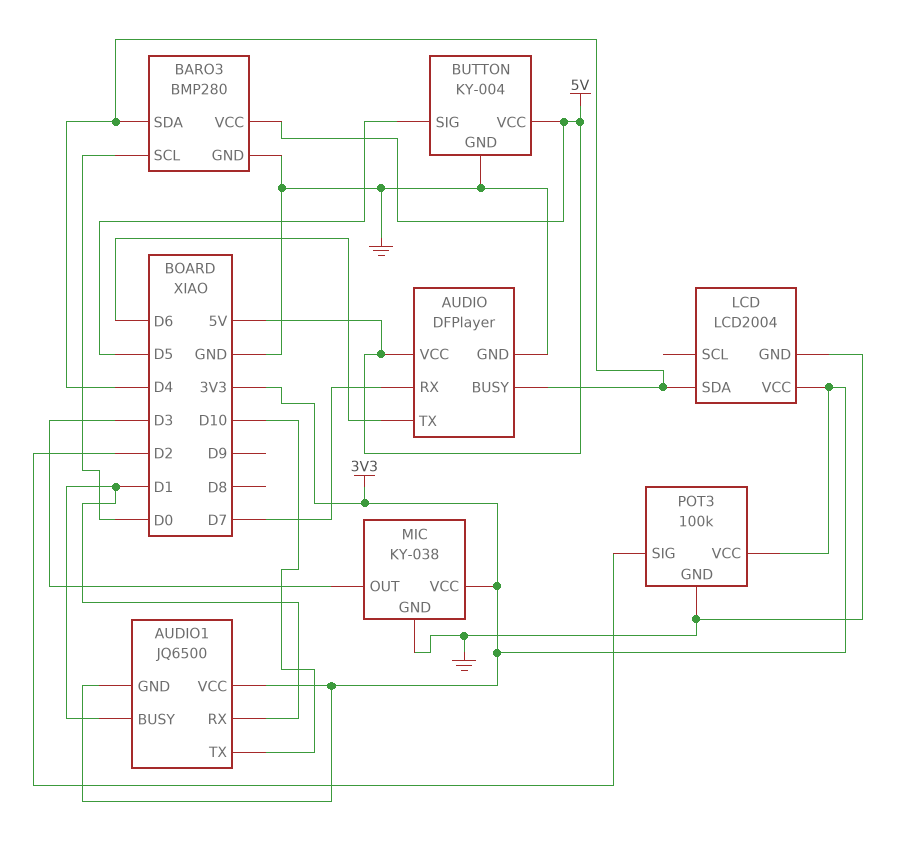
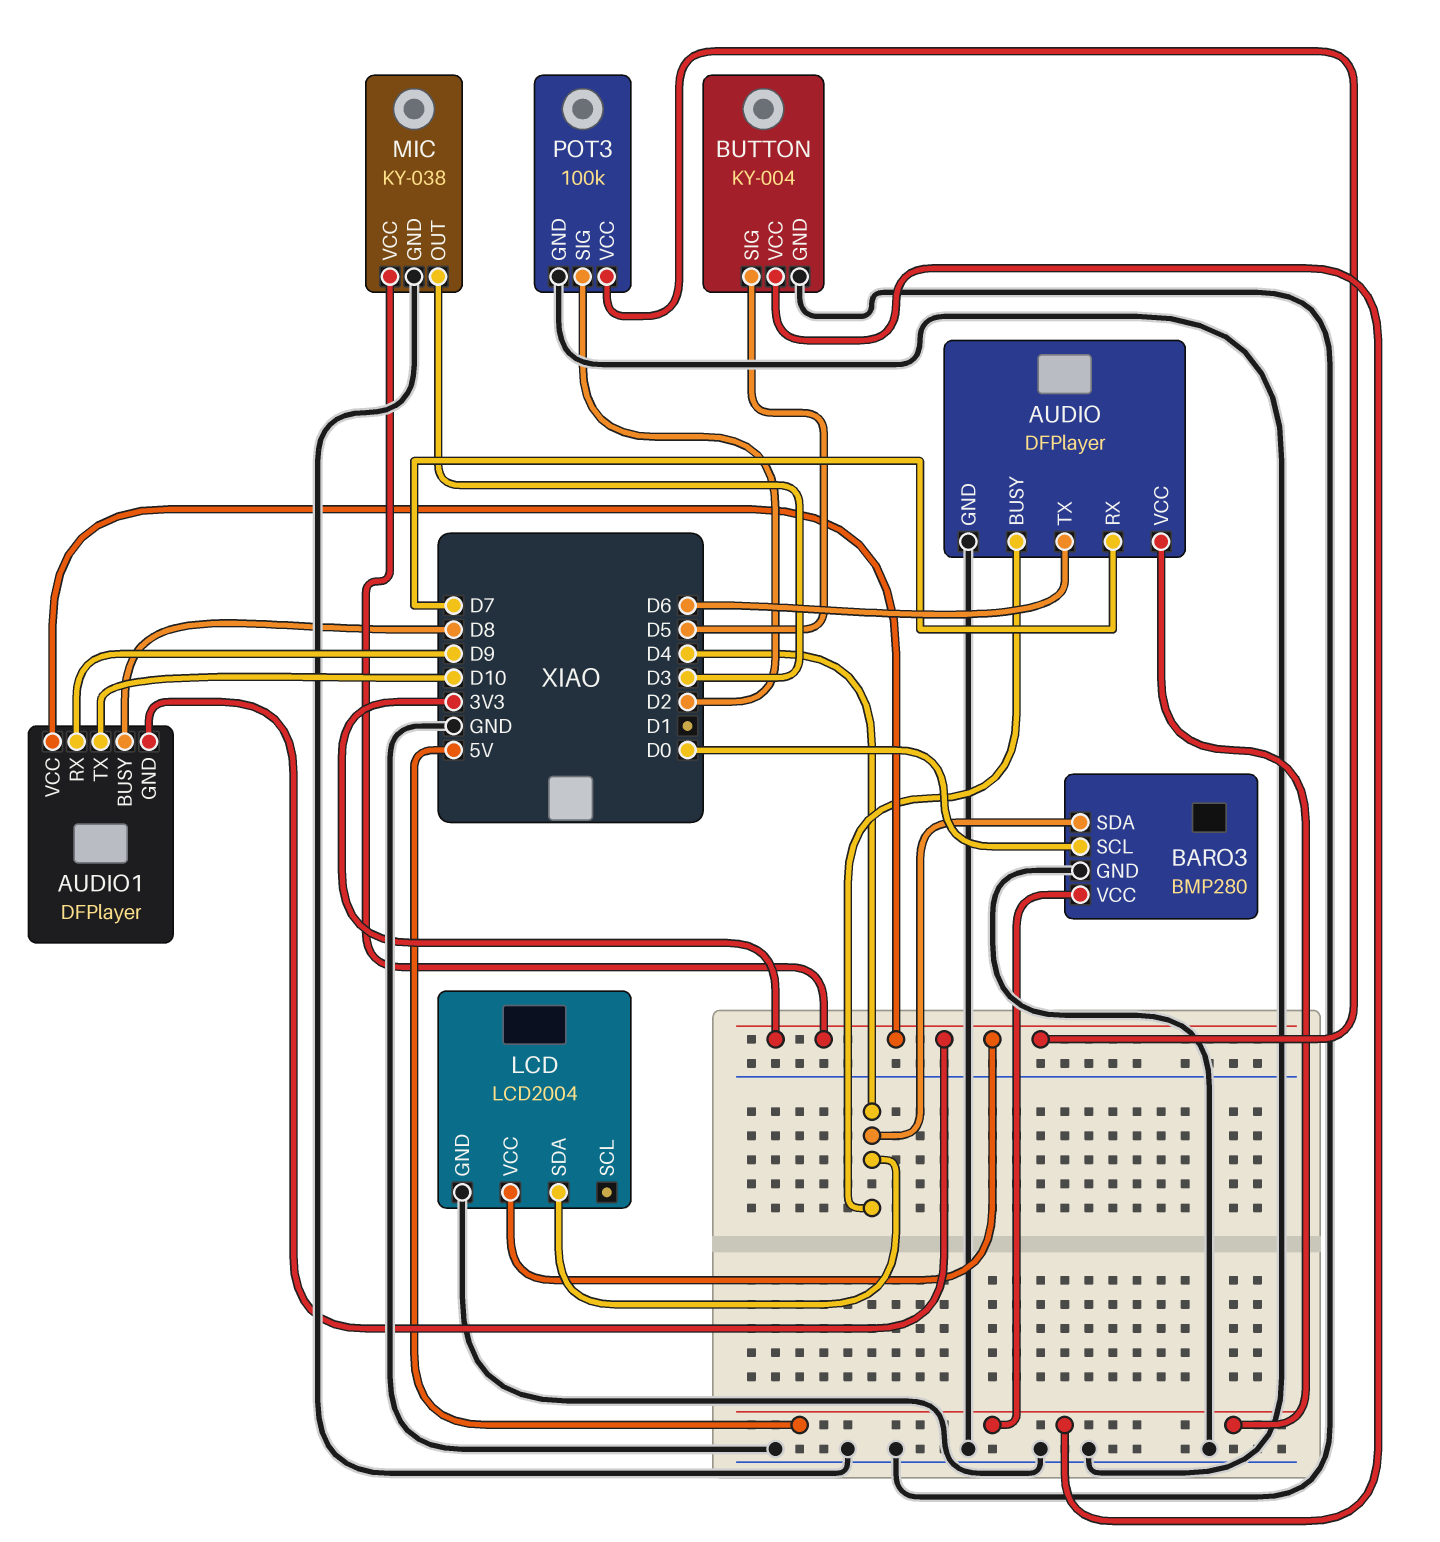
AUDIO1: JQ6500 -> DFPlayer
AUDIO1 pin BUSY: D1 -> D8
AUDIO1 pin RX: D1 -> D9

